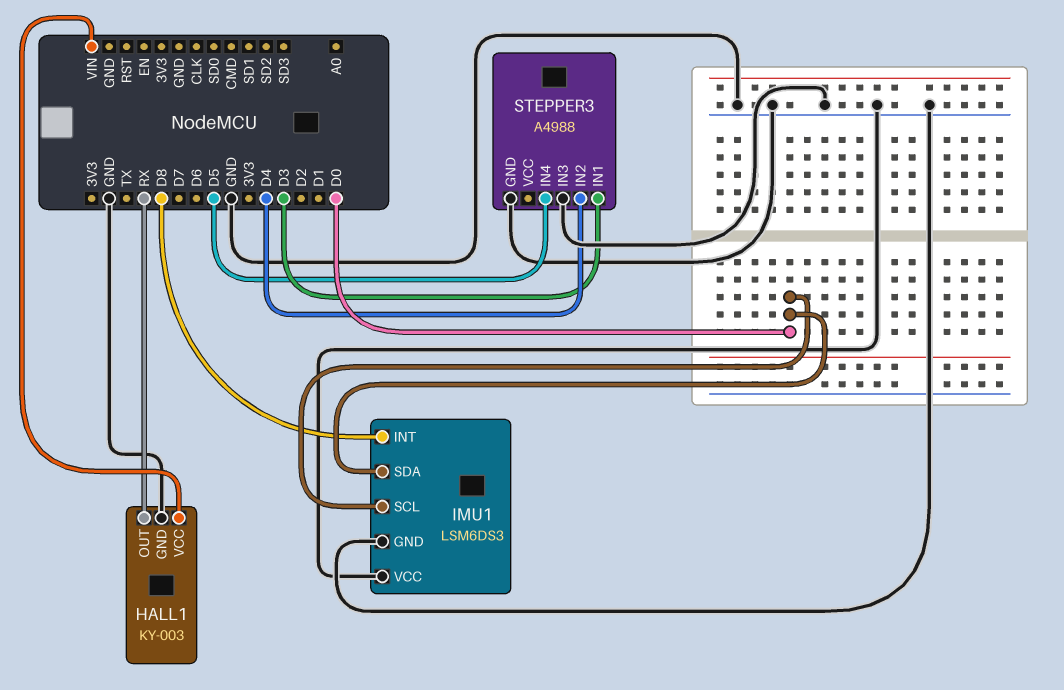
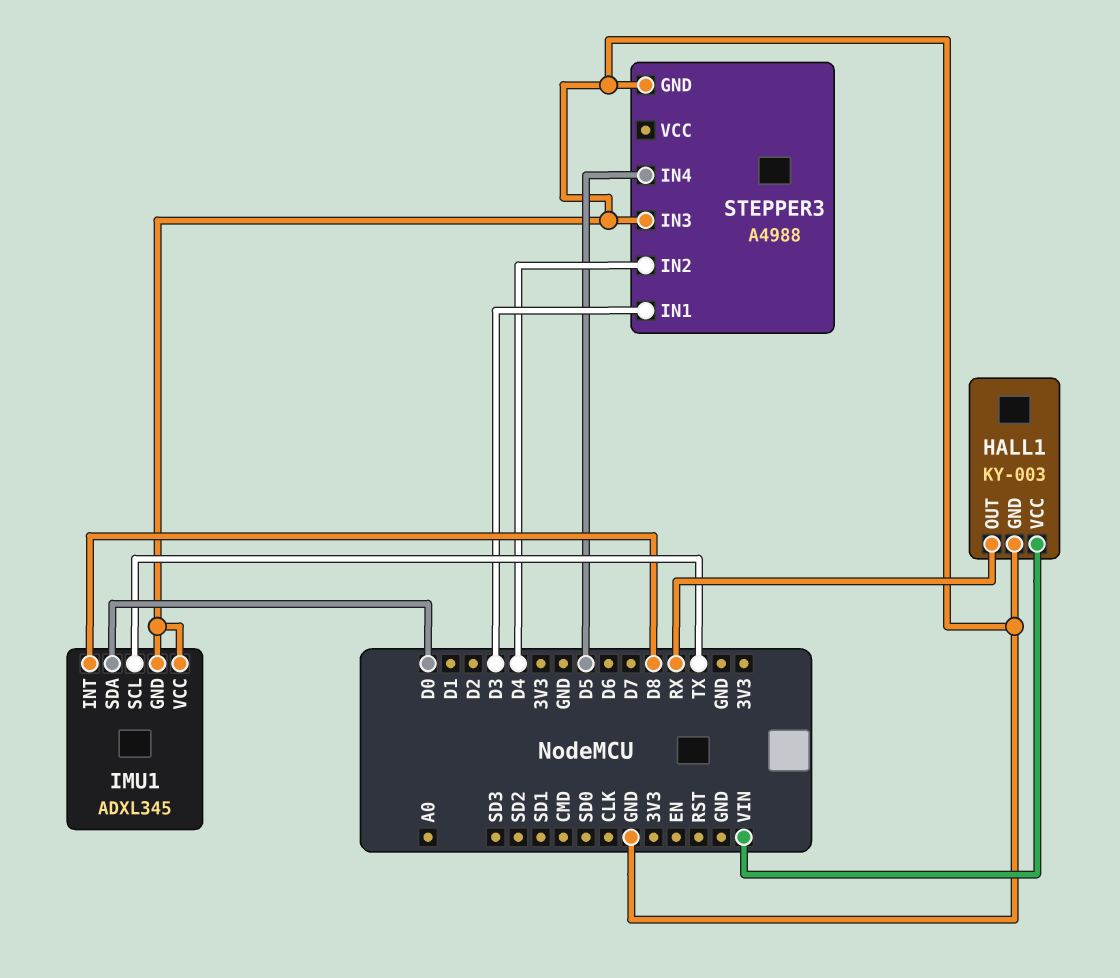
IMU1: LSM6DS3 -> ADXL345
IMU1 pin SCL: D0 -> TX

